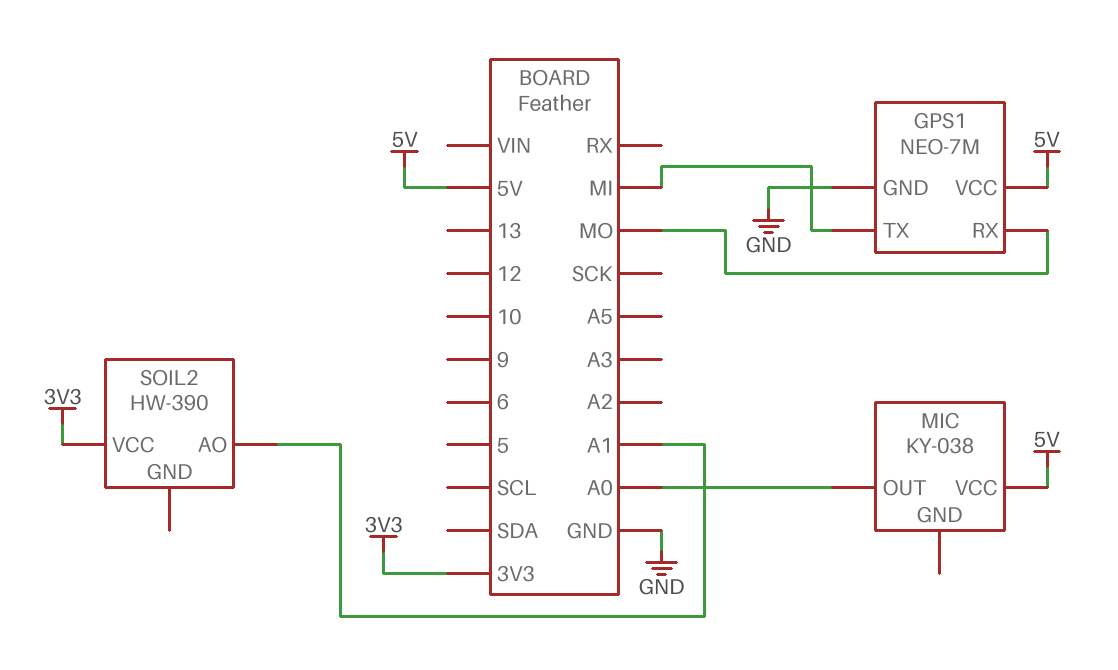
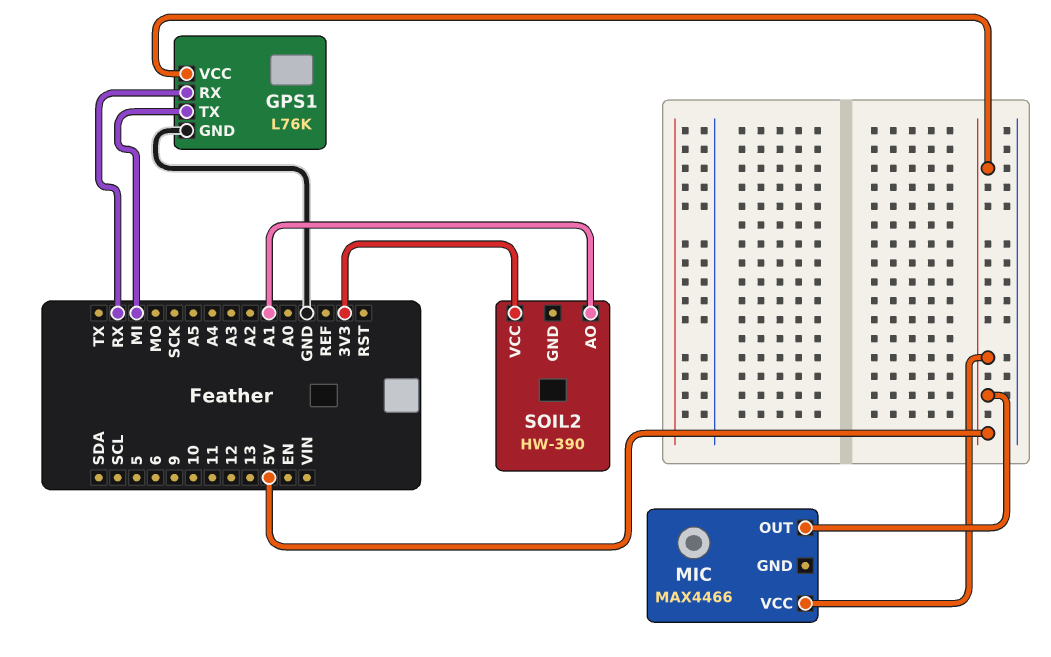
GPS1: NEO-7M -> L76K
GPS1 pin RX: MO -> RX
MIC: KY-038 -> MAX4466
MIC pin OUT: A0 -> 5V

